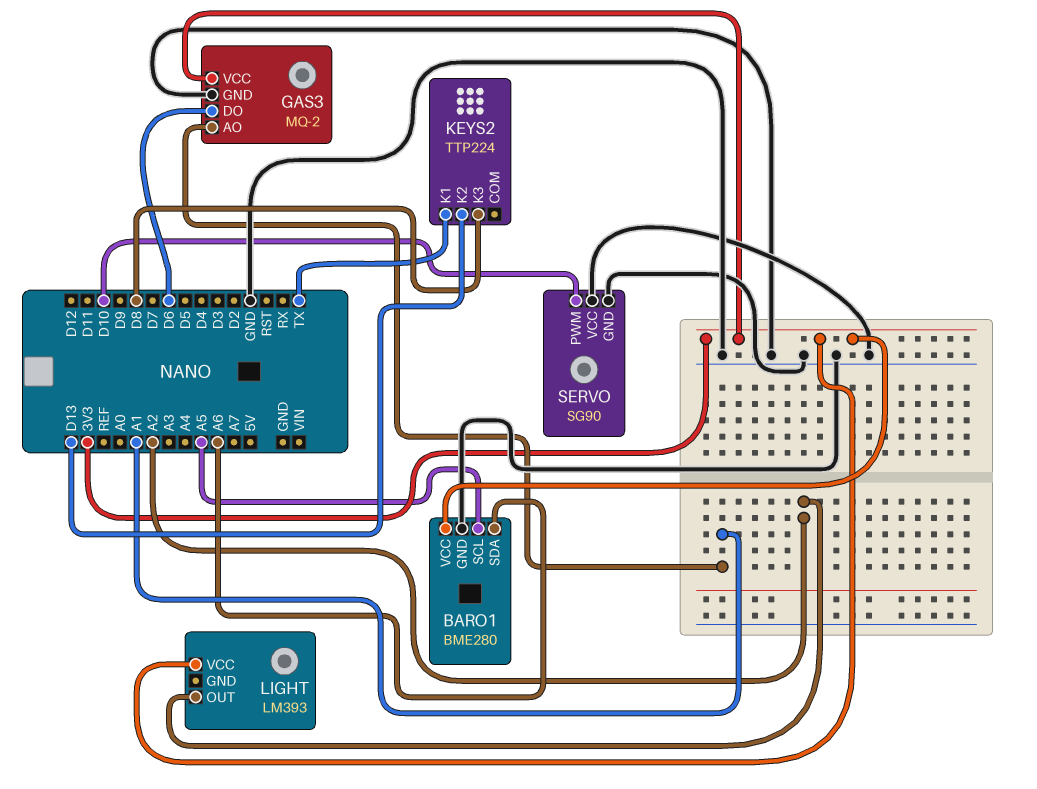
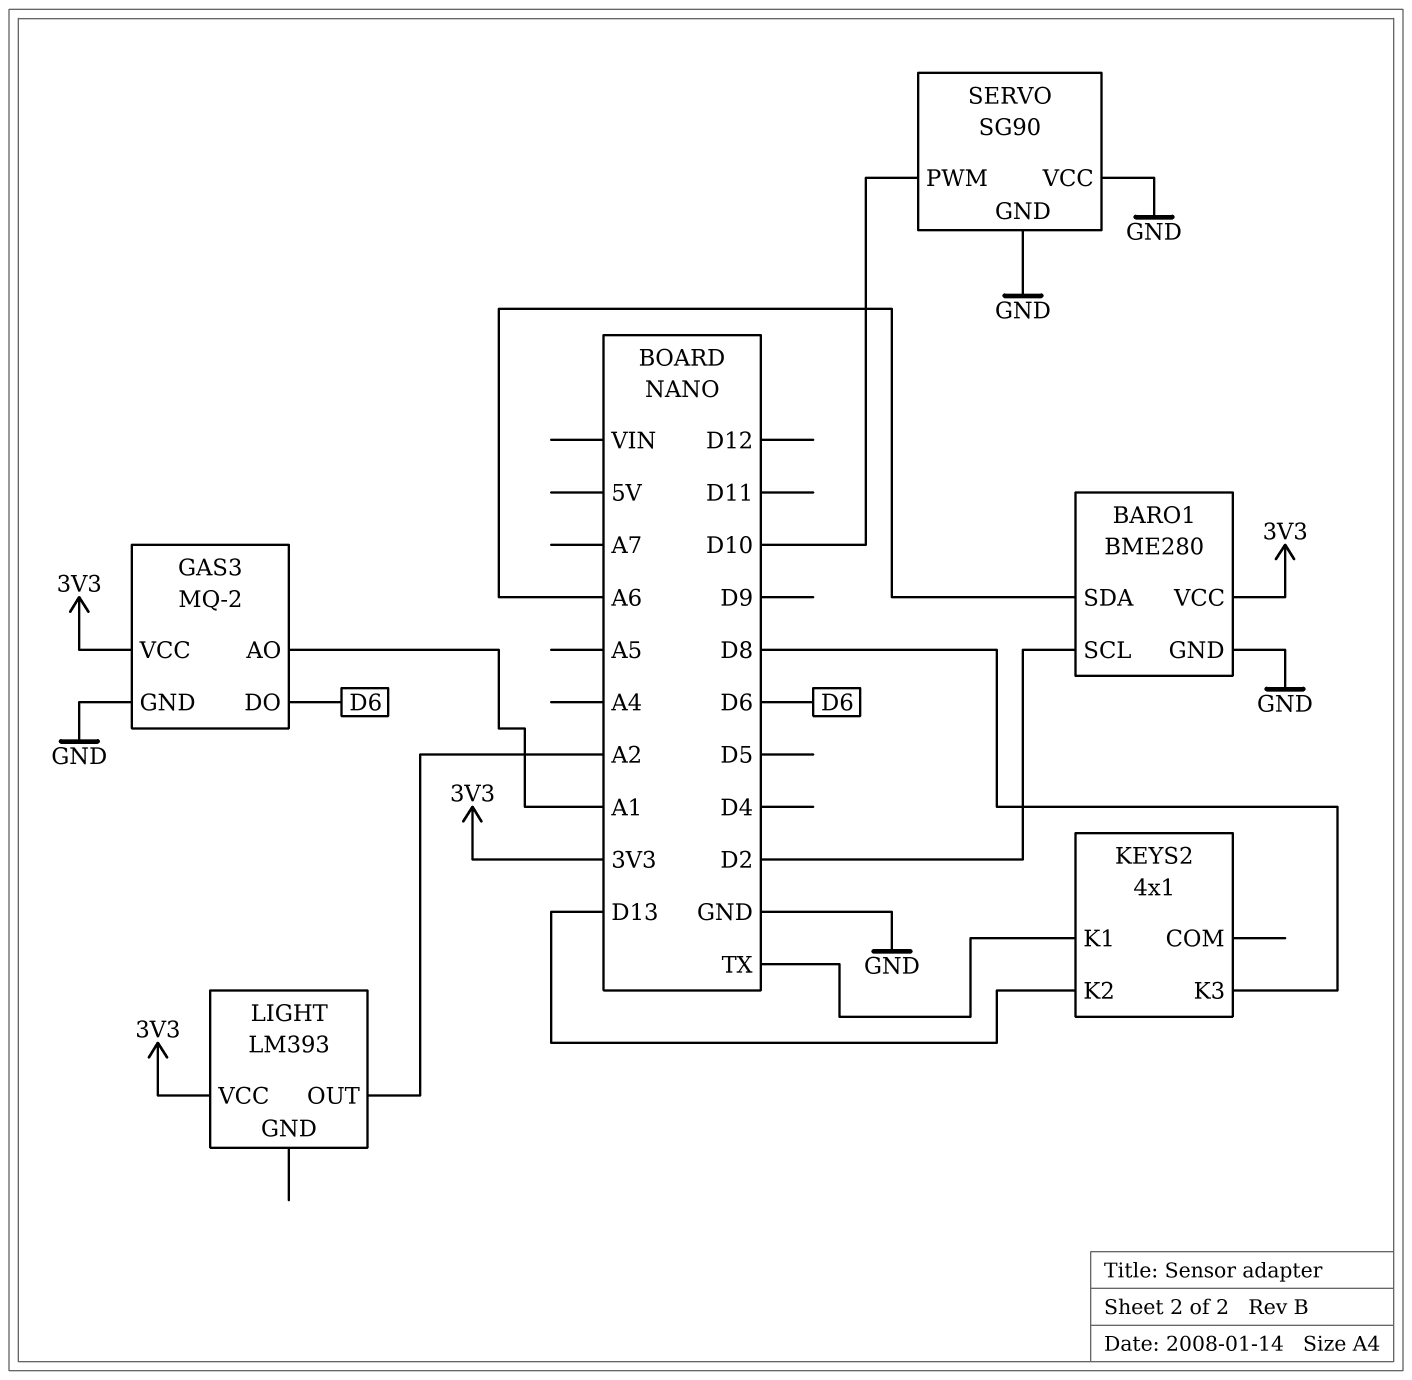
BARO1 pin SCL: A5 -> D2
KEYS2: TTP224 -> 4x1

